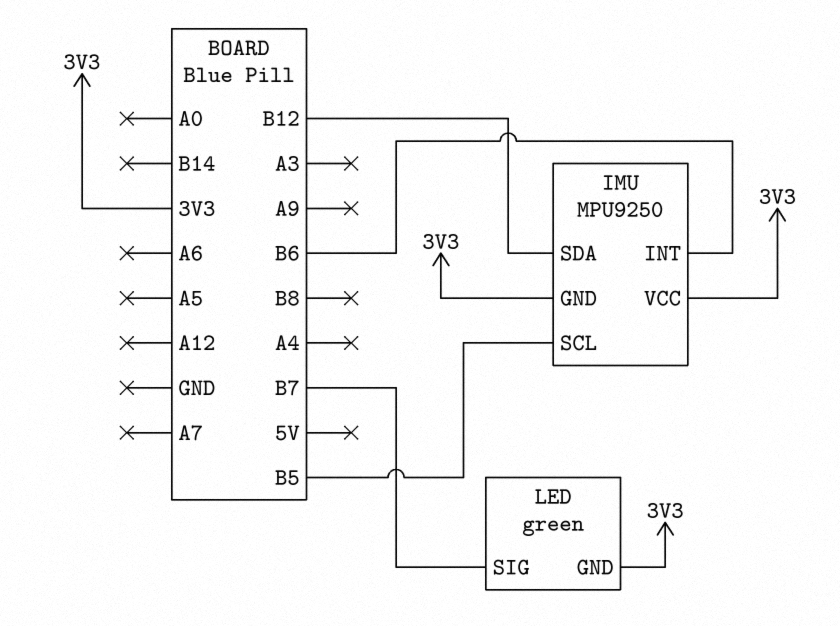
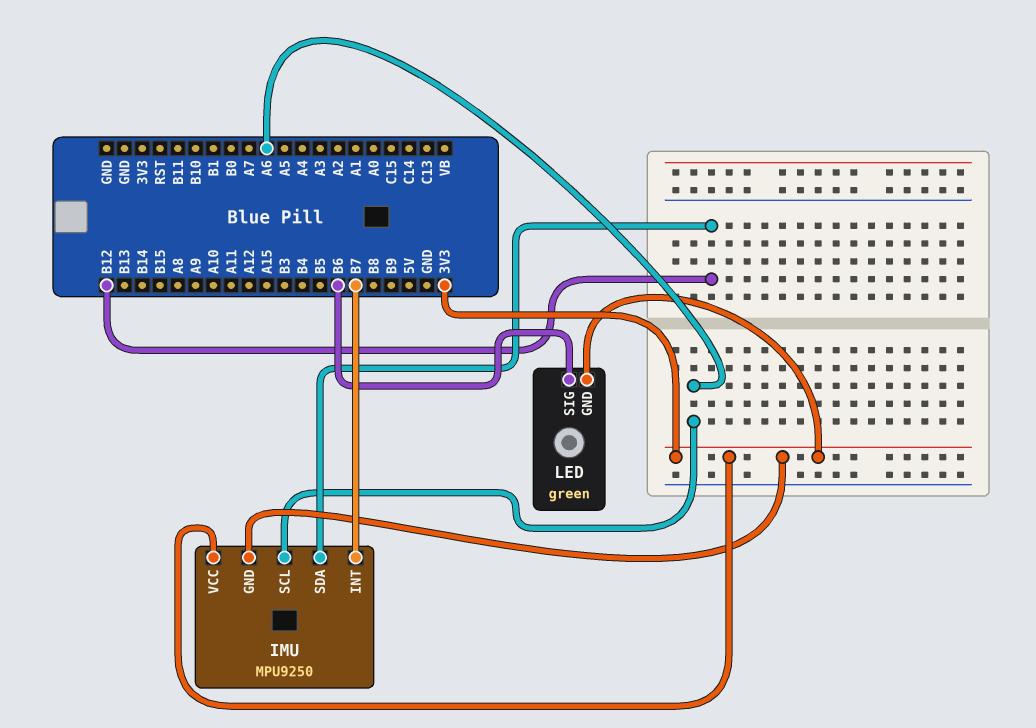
IMU pin INT: B6 -> B7
IMU pin SCL: B5 -> A6
LED pin SIG: B7 -> B6

